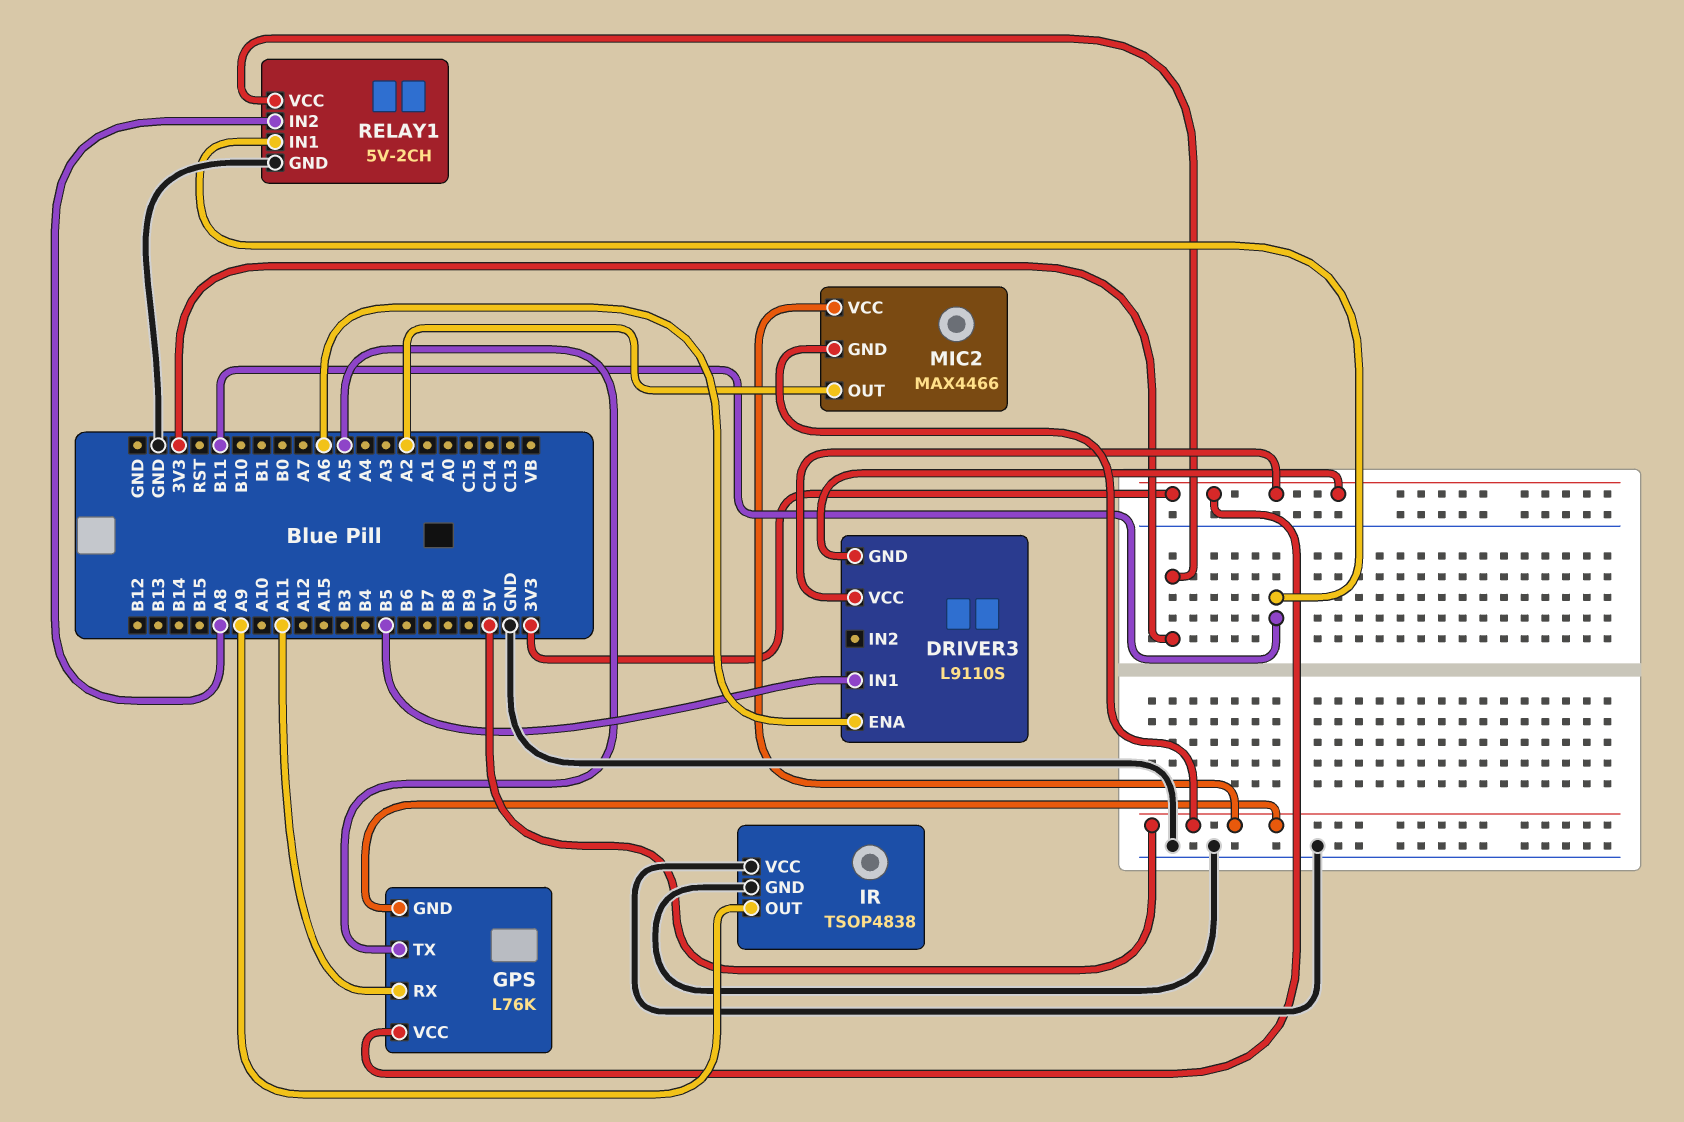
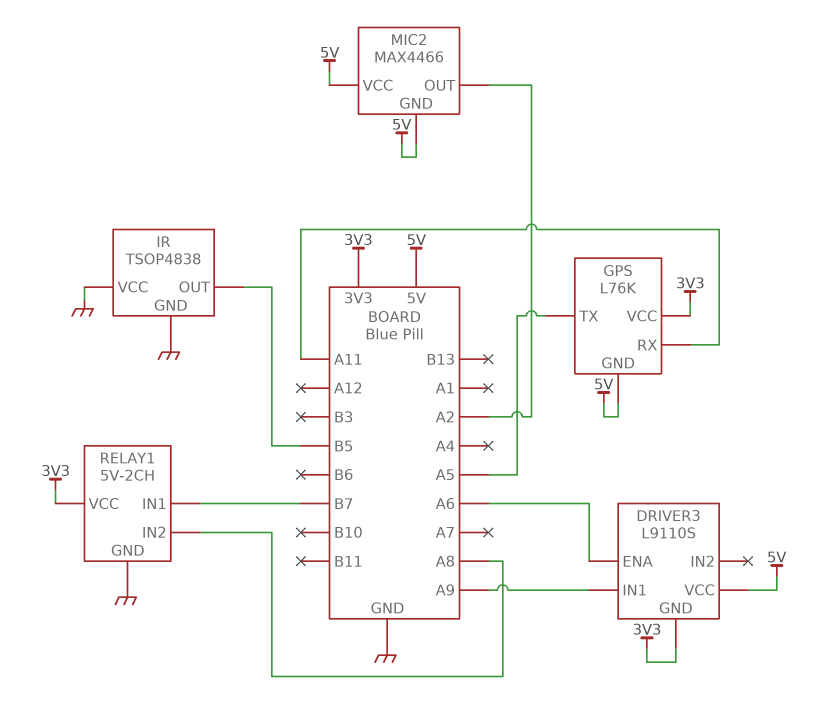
DRIVER3 pin IN1: B5 -> A9
DRIVER3 pin VCC: 3V3 -> 5V
IR pin OUT: A9 -> B5
RELAY1 pin IN1: B11 -> B7

